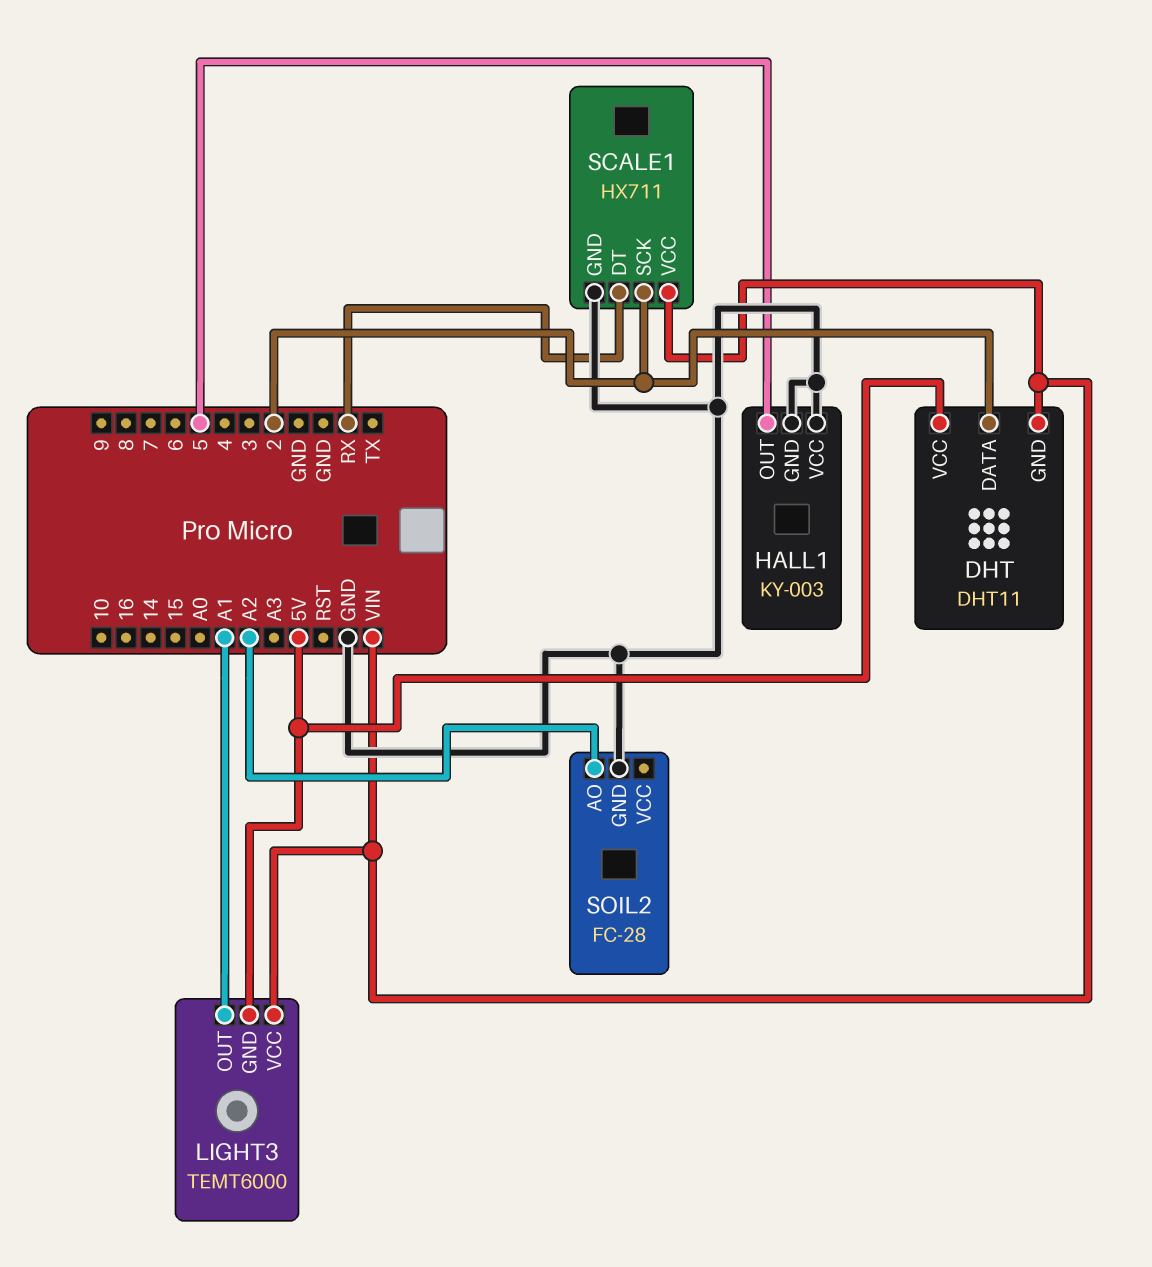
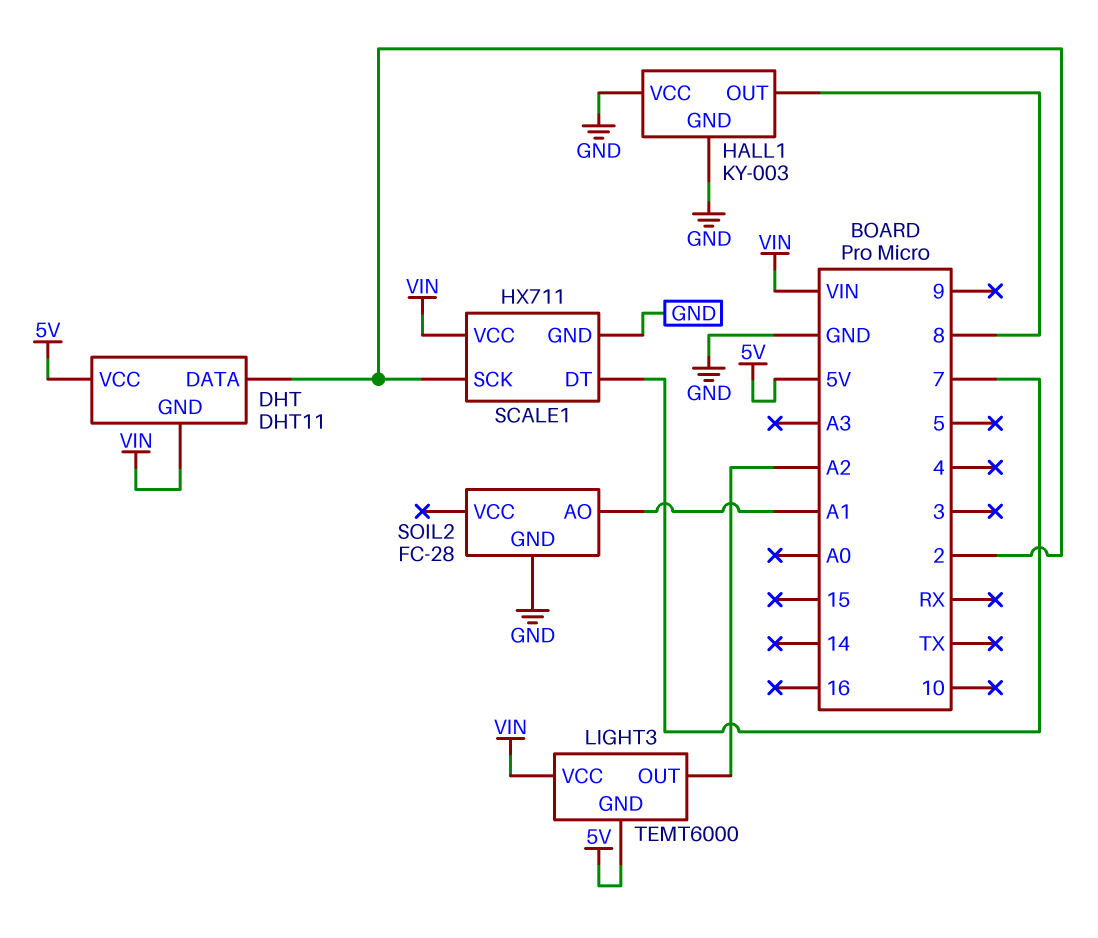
HALL1 pin OUT: 5 -> 8
LIGHT3 pin OUT: A1 -> A2
SCALE1 pin DT: RX -> 7
SOIL2 pin AO: A2 -> A1

